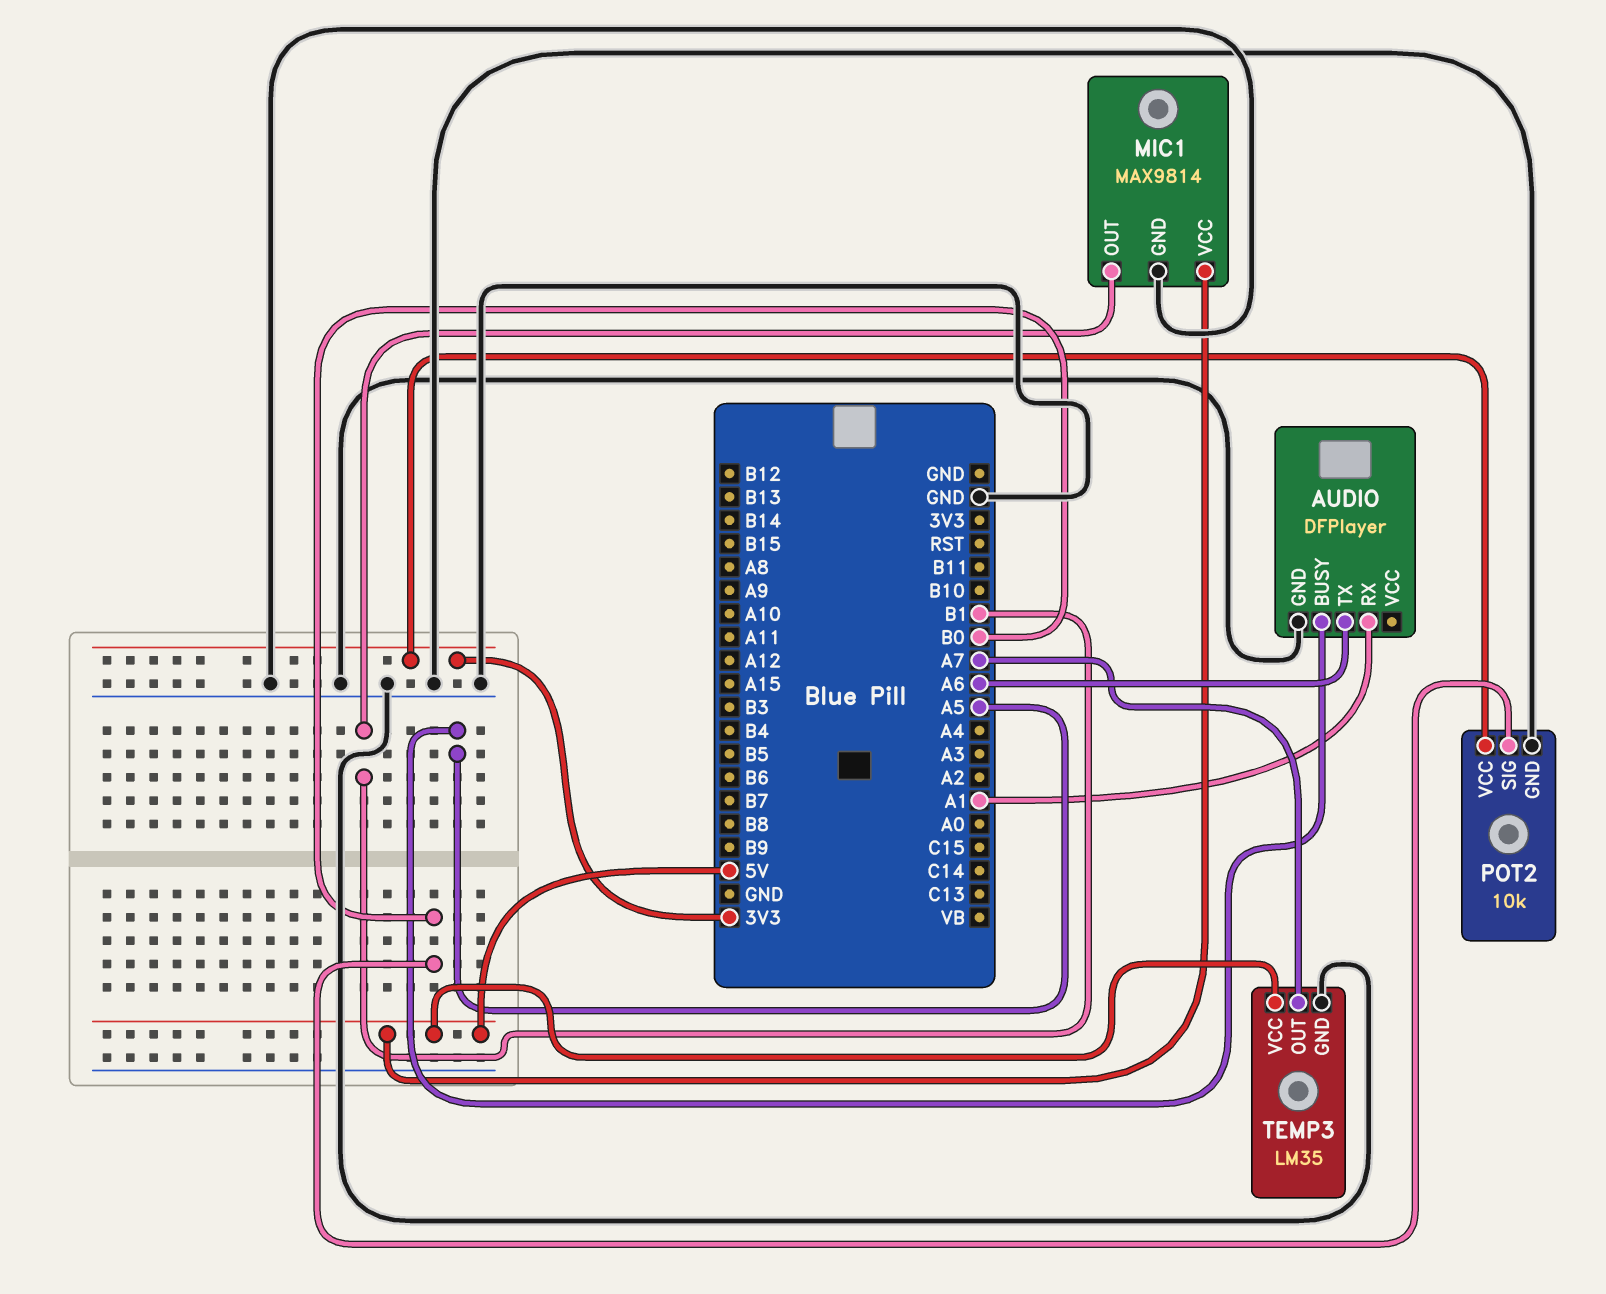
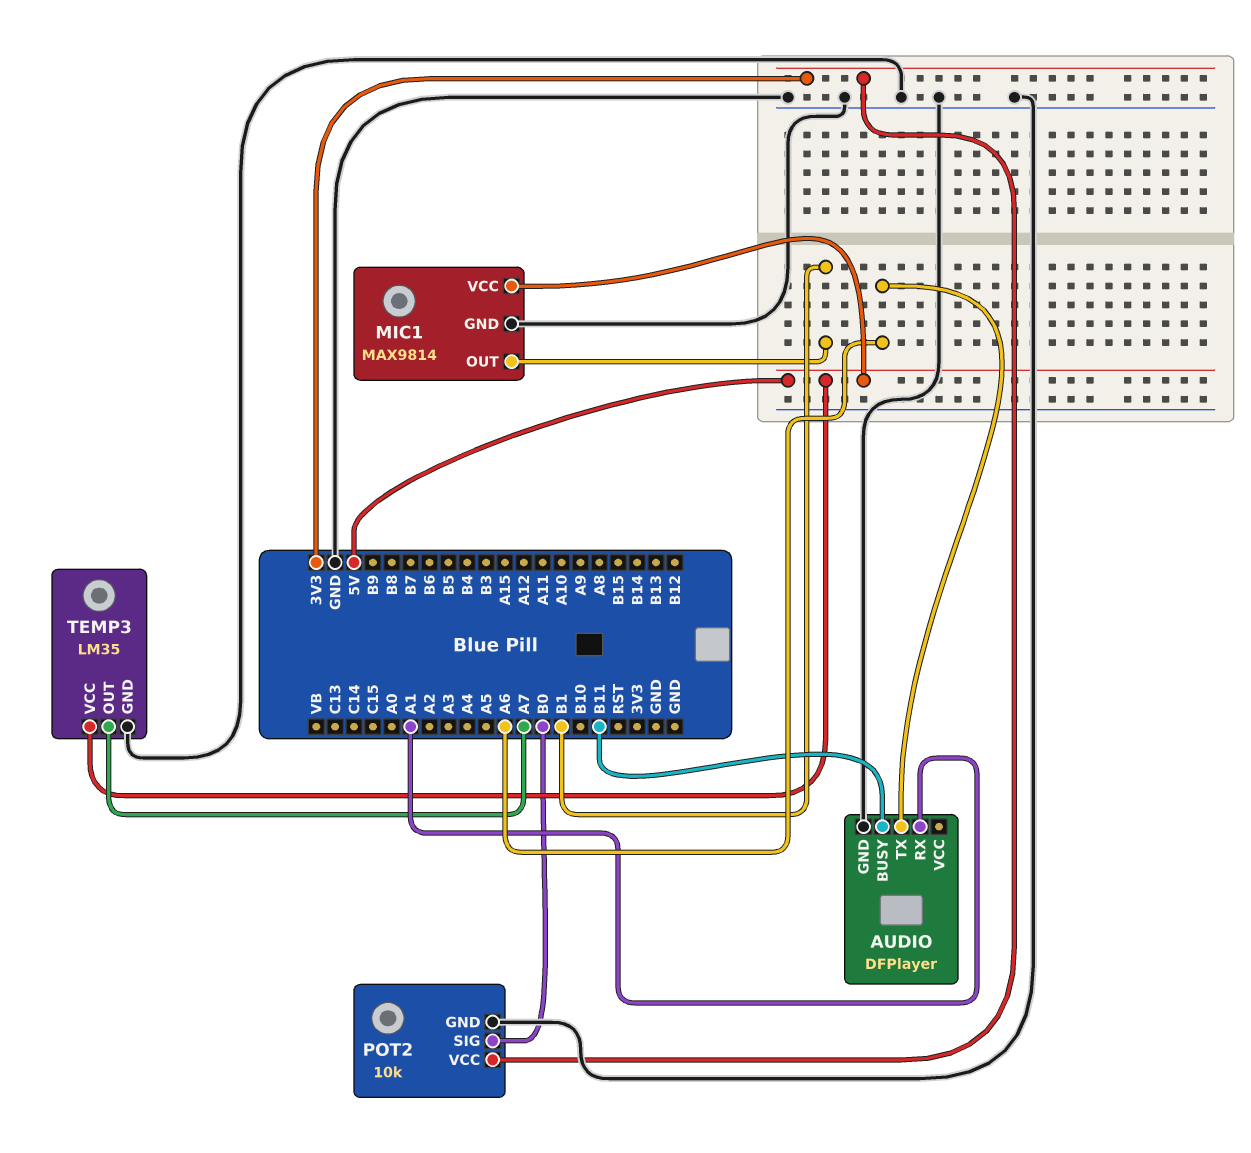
AUDIO pin BUSY: A5 -> B11

